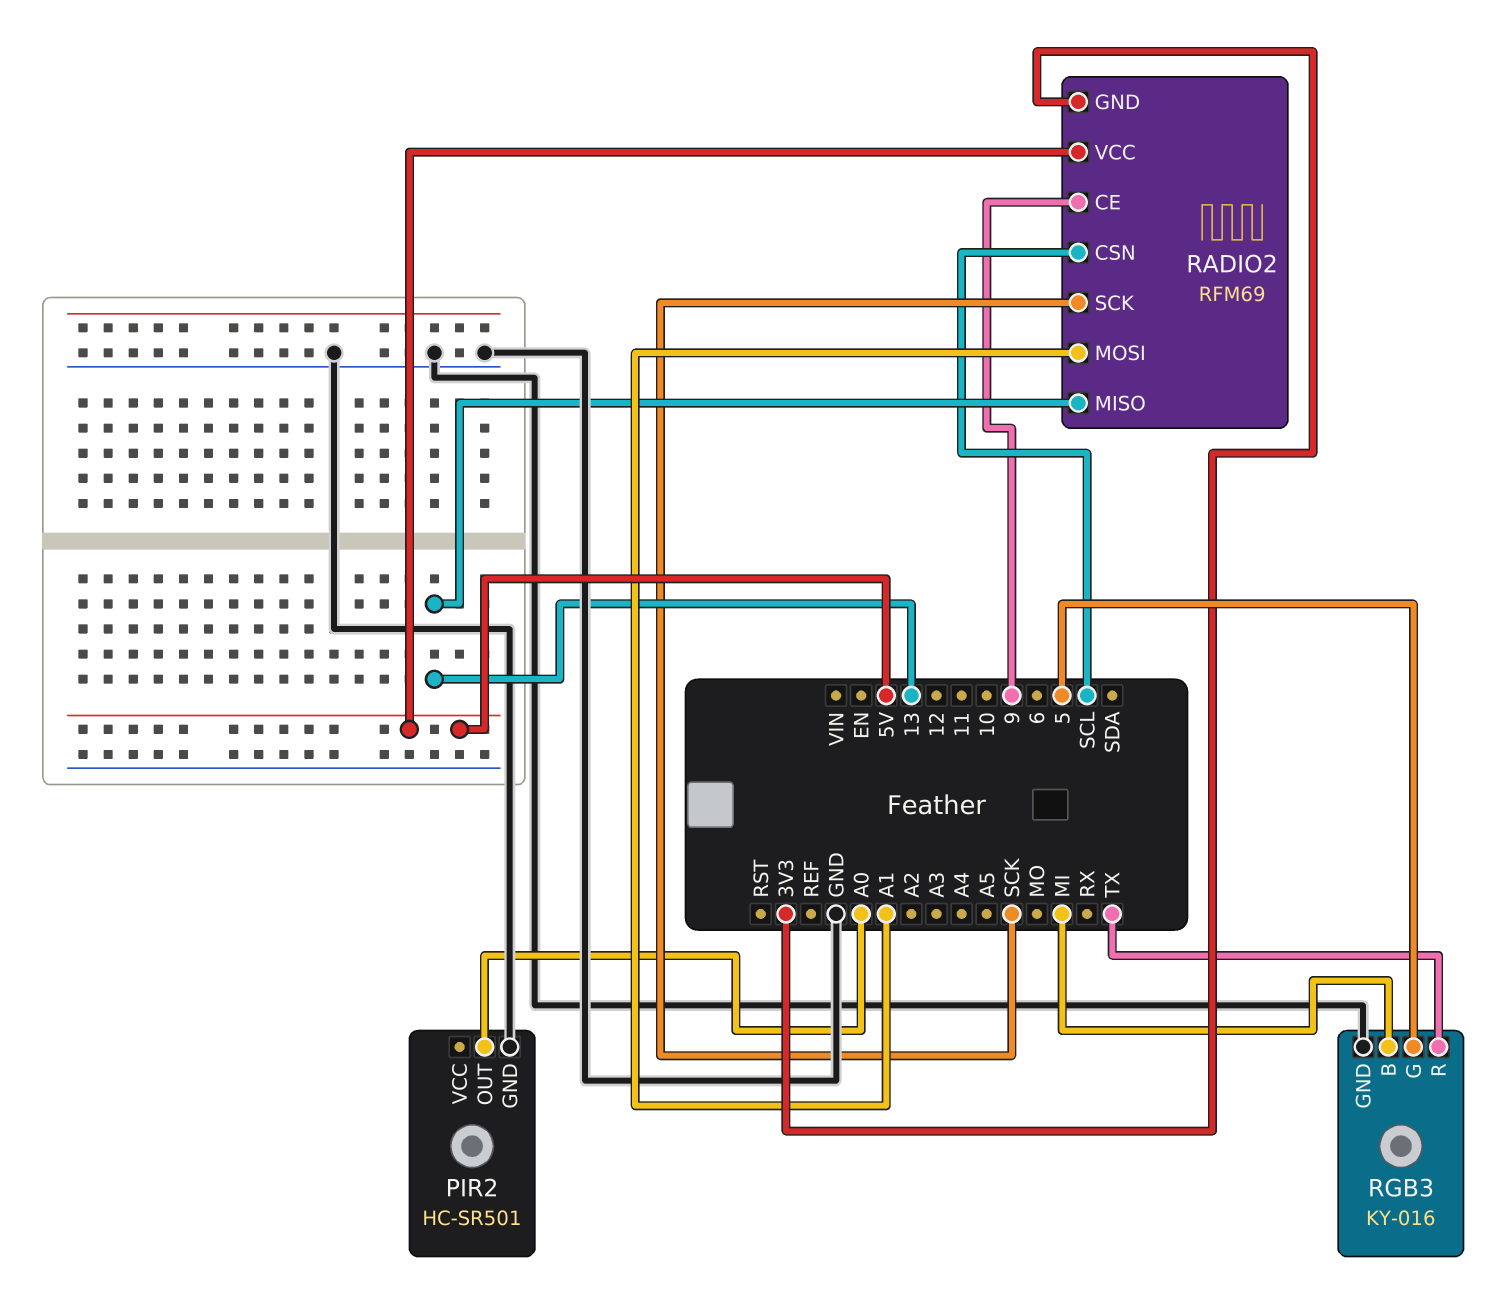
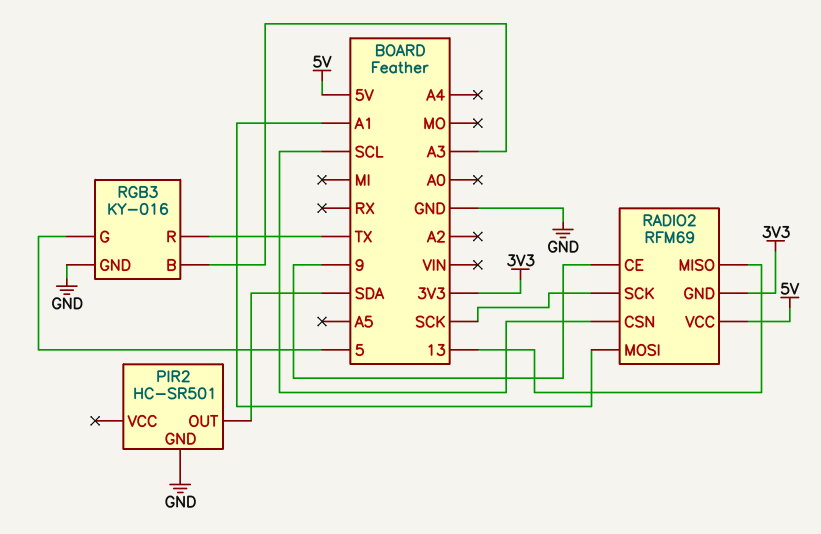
PIR2 pin OUT: A0 -> SDA
RGB3 pin B: MI -> A3

